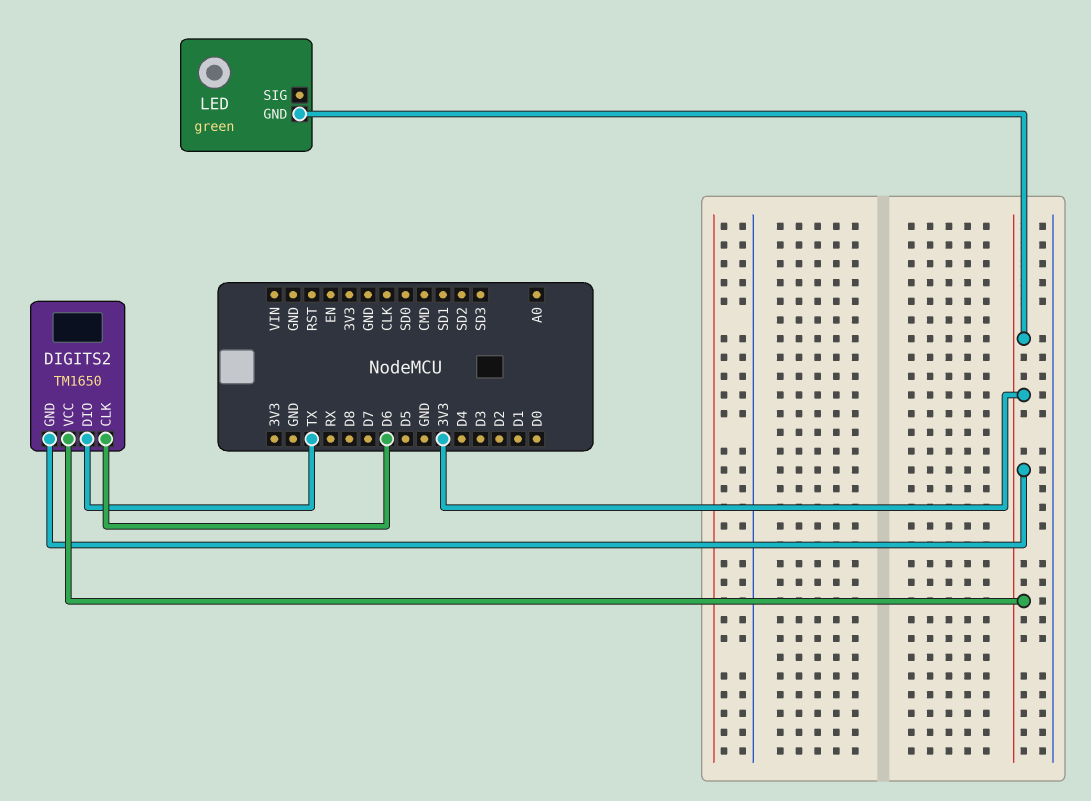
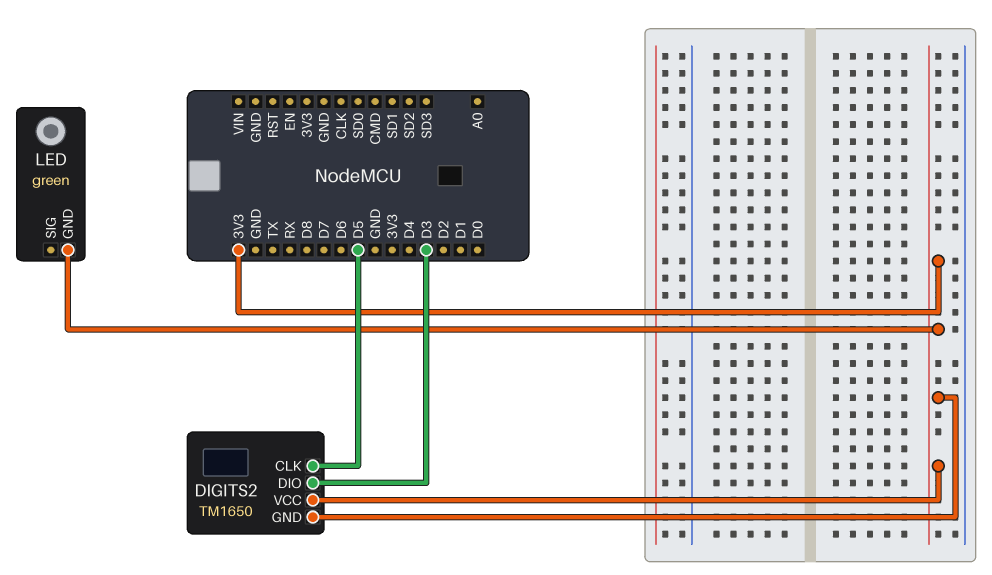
DIGITS2 pin CLK: D6 -> D5
DIGITS2 pin DIO: TX -> D3

